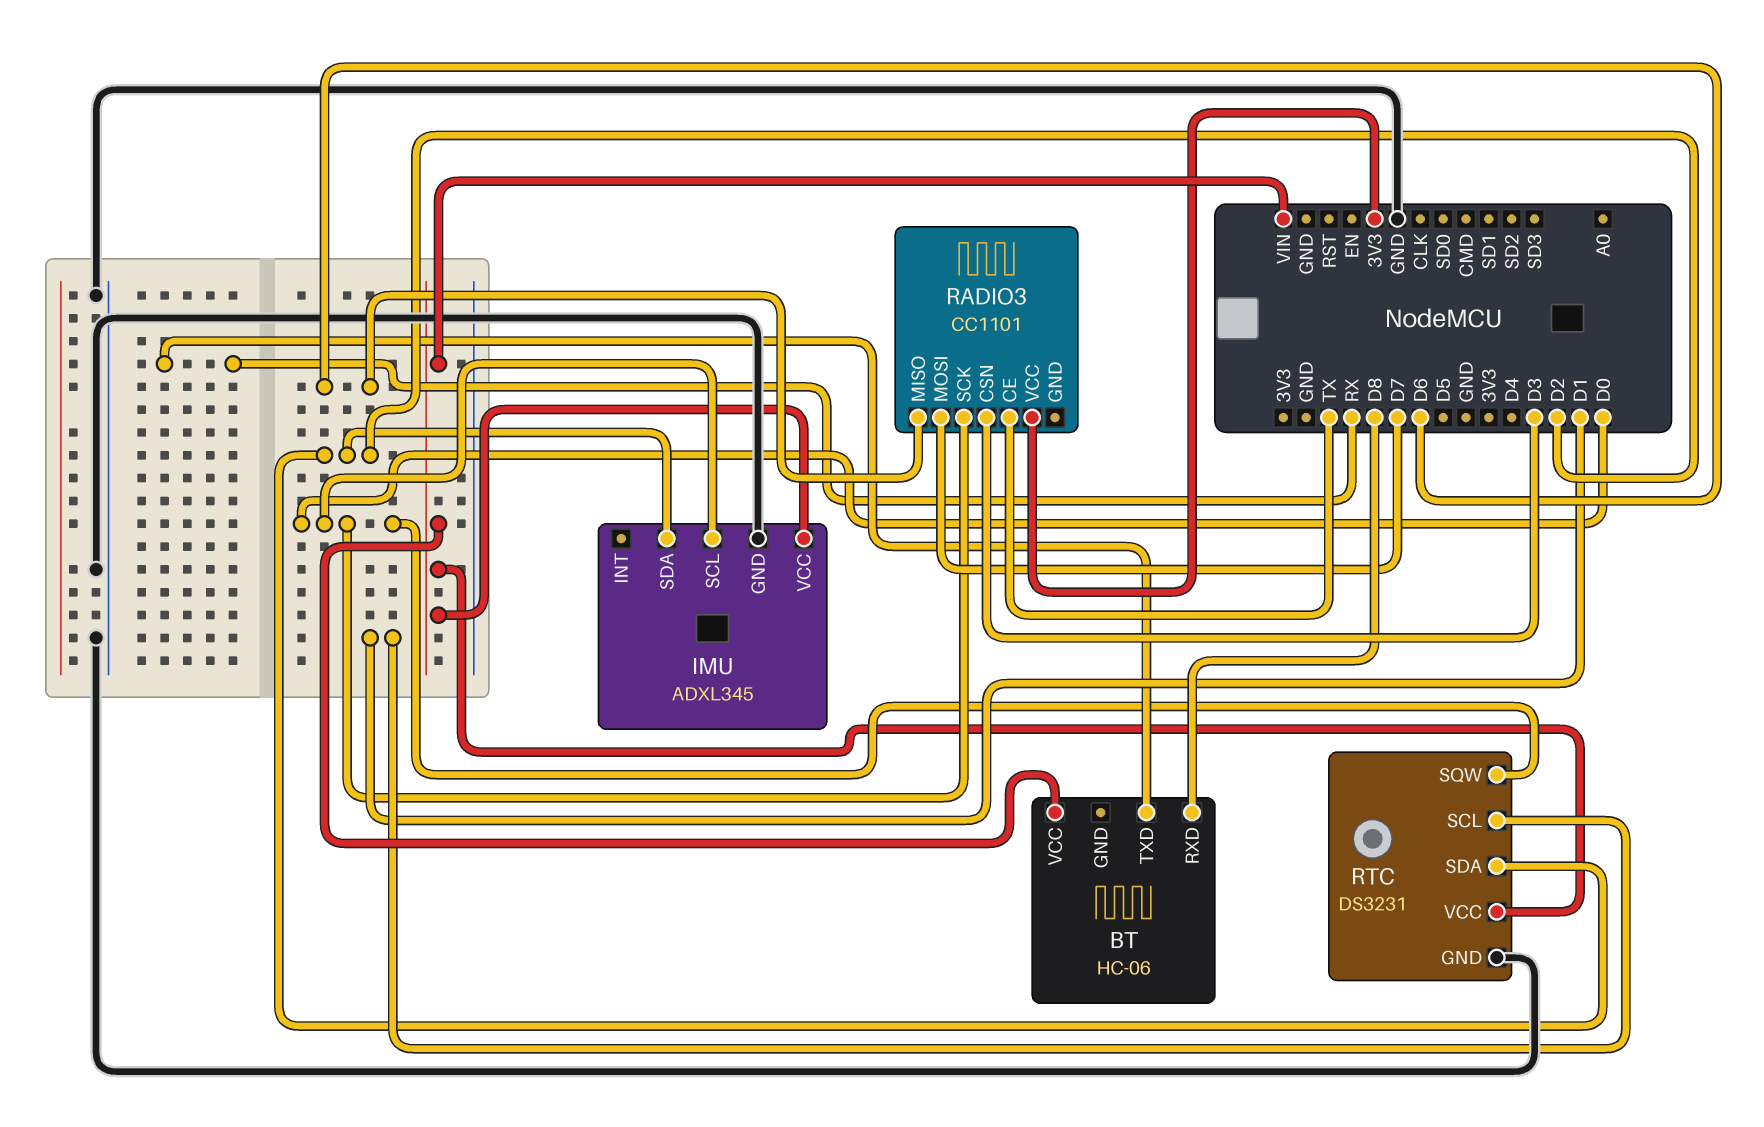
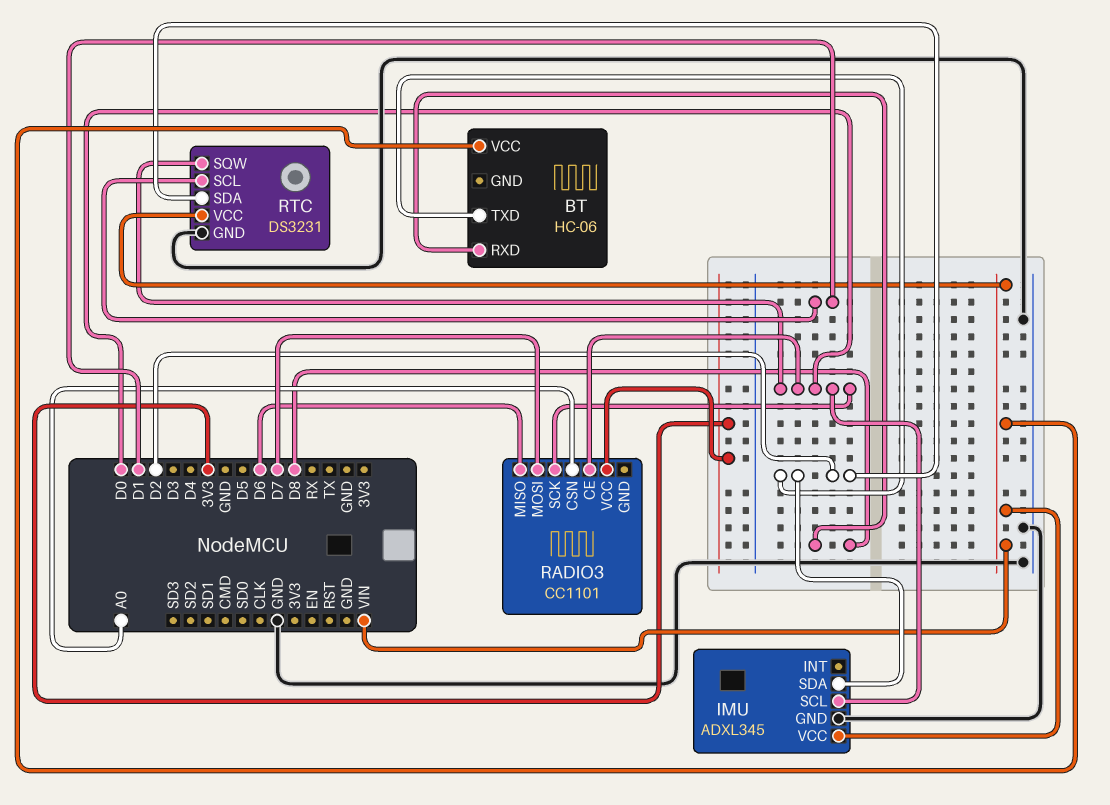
BT pin TXD: RX -> D2
RADIO3 pin CE: TX -> D0
RADIO3 pin CSN: D3 -> A0

